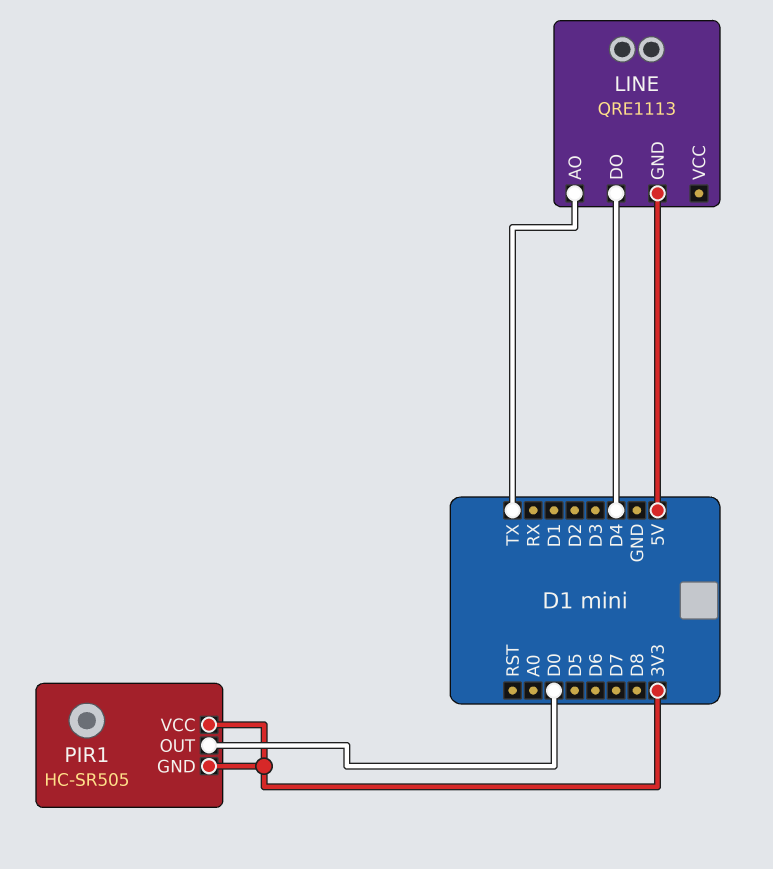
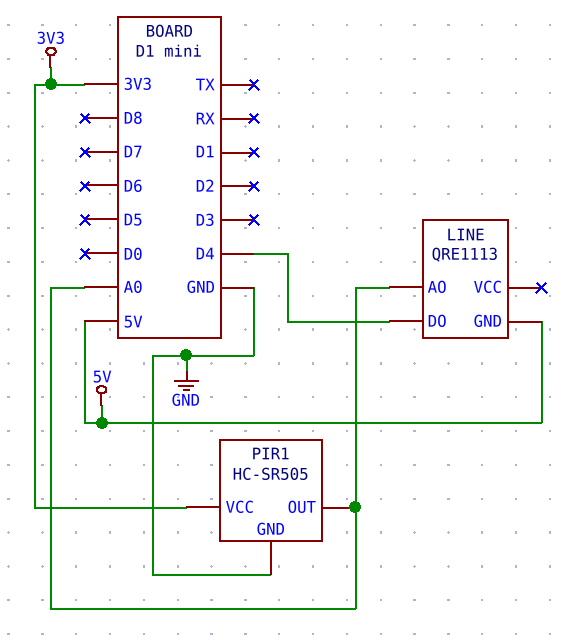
LINE pin AO: TX -> A0
PIR1 pin GND: 3V3 -> GND
PIR1 pin OUT: D0 -> A0

